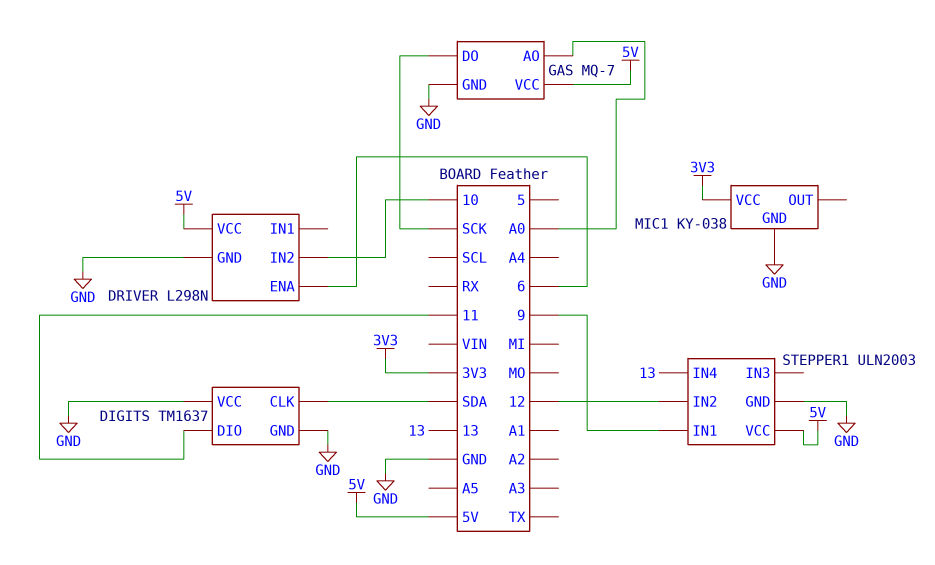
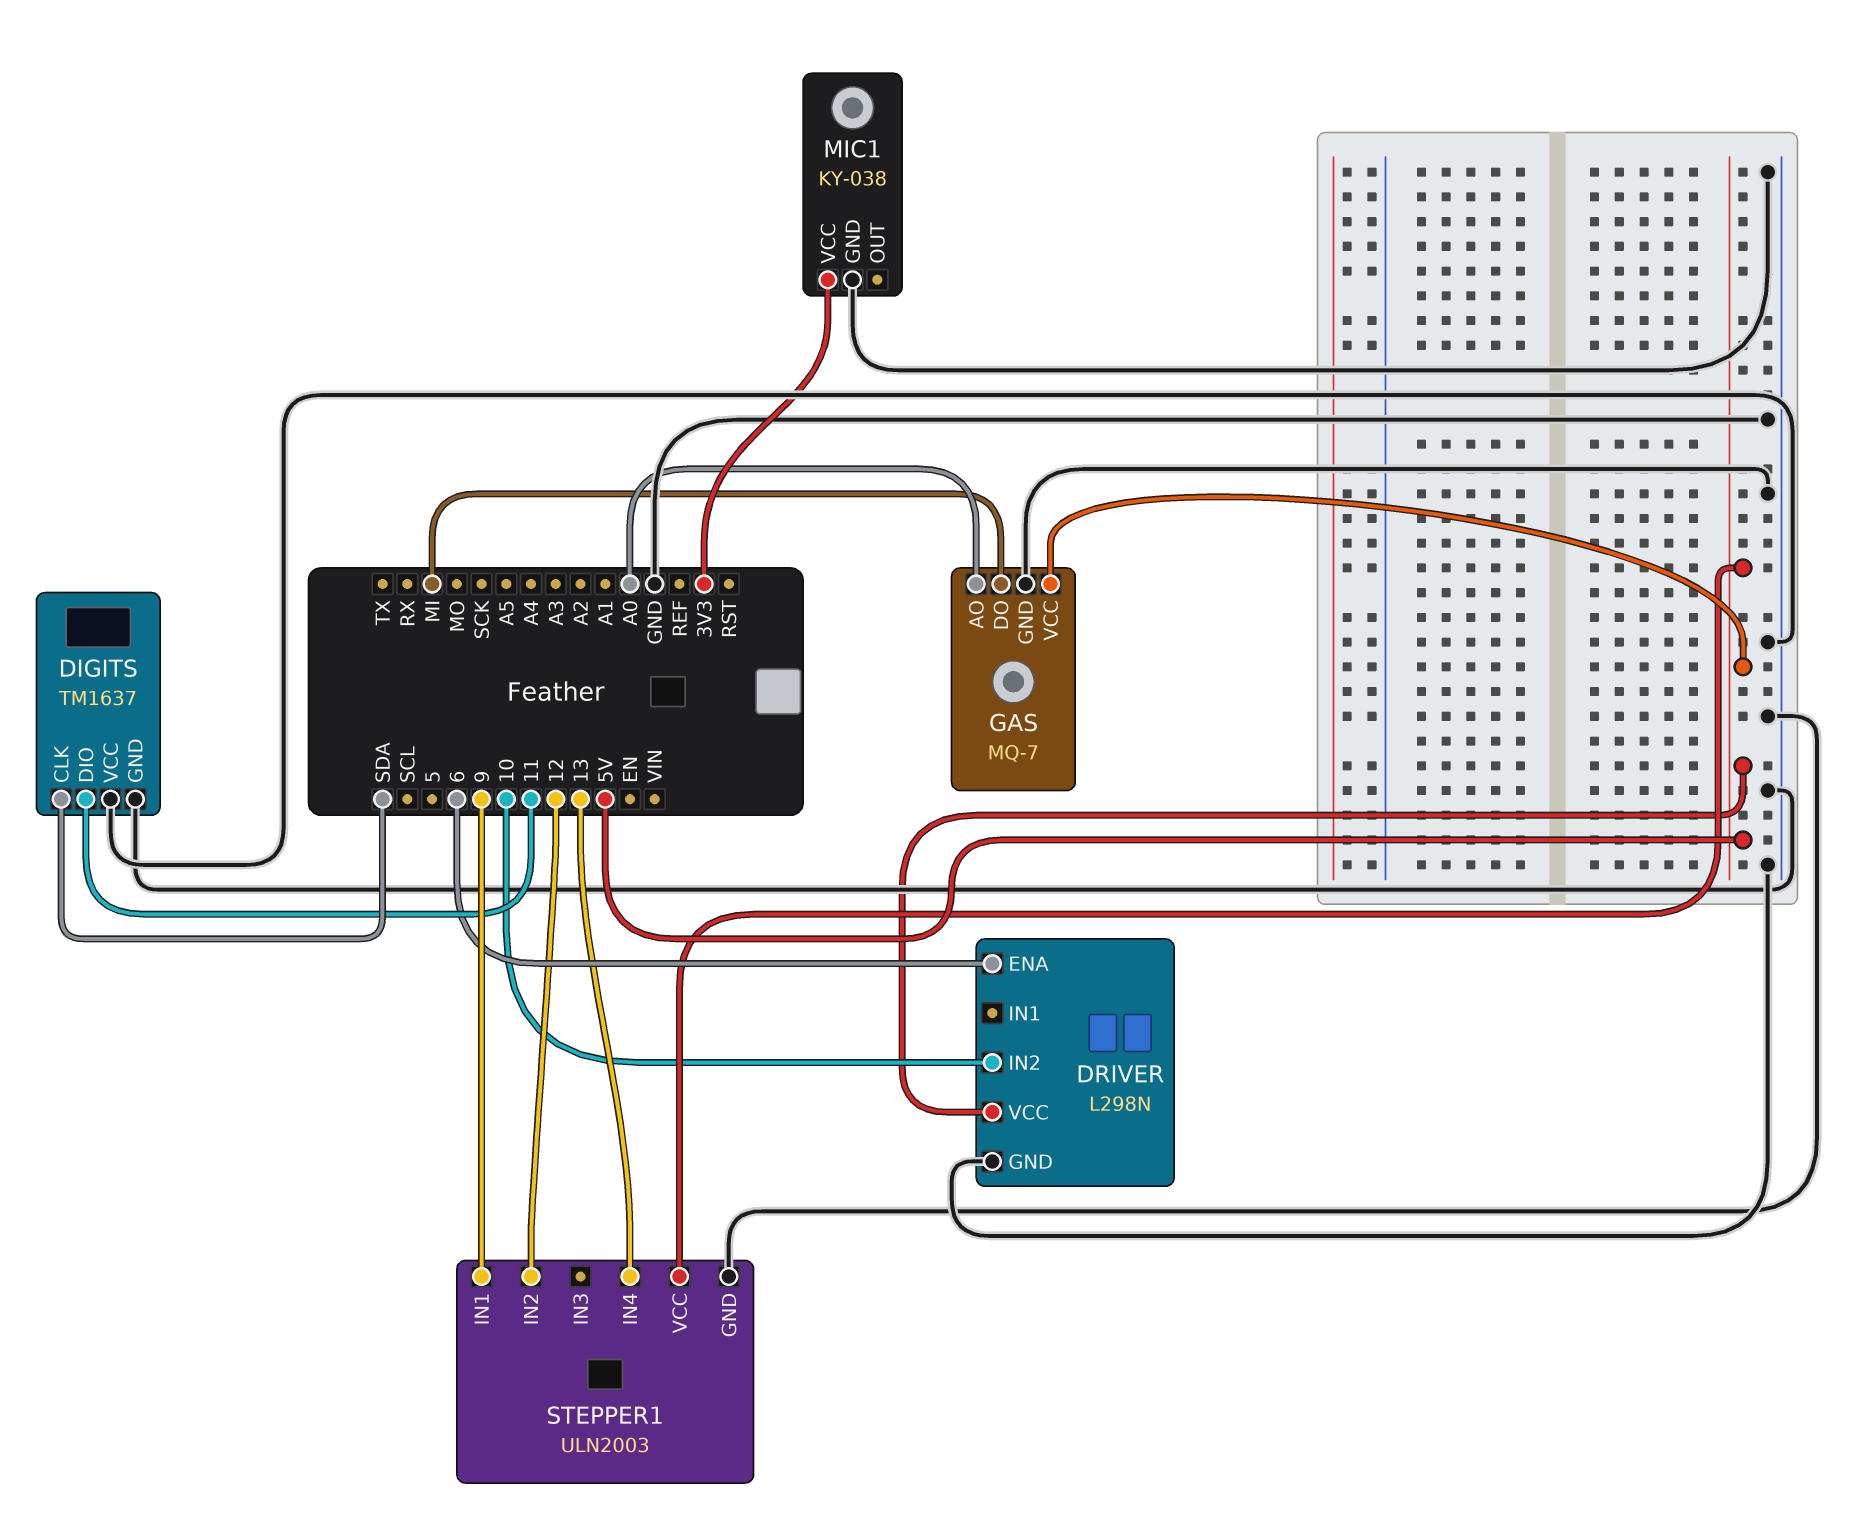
GAS pin DO: SCK -> MI

